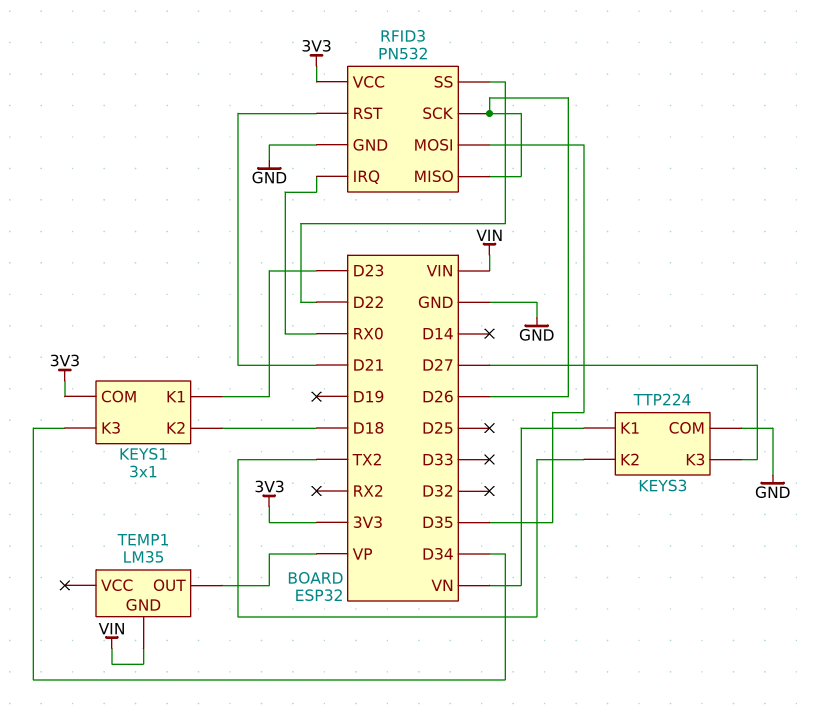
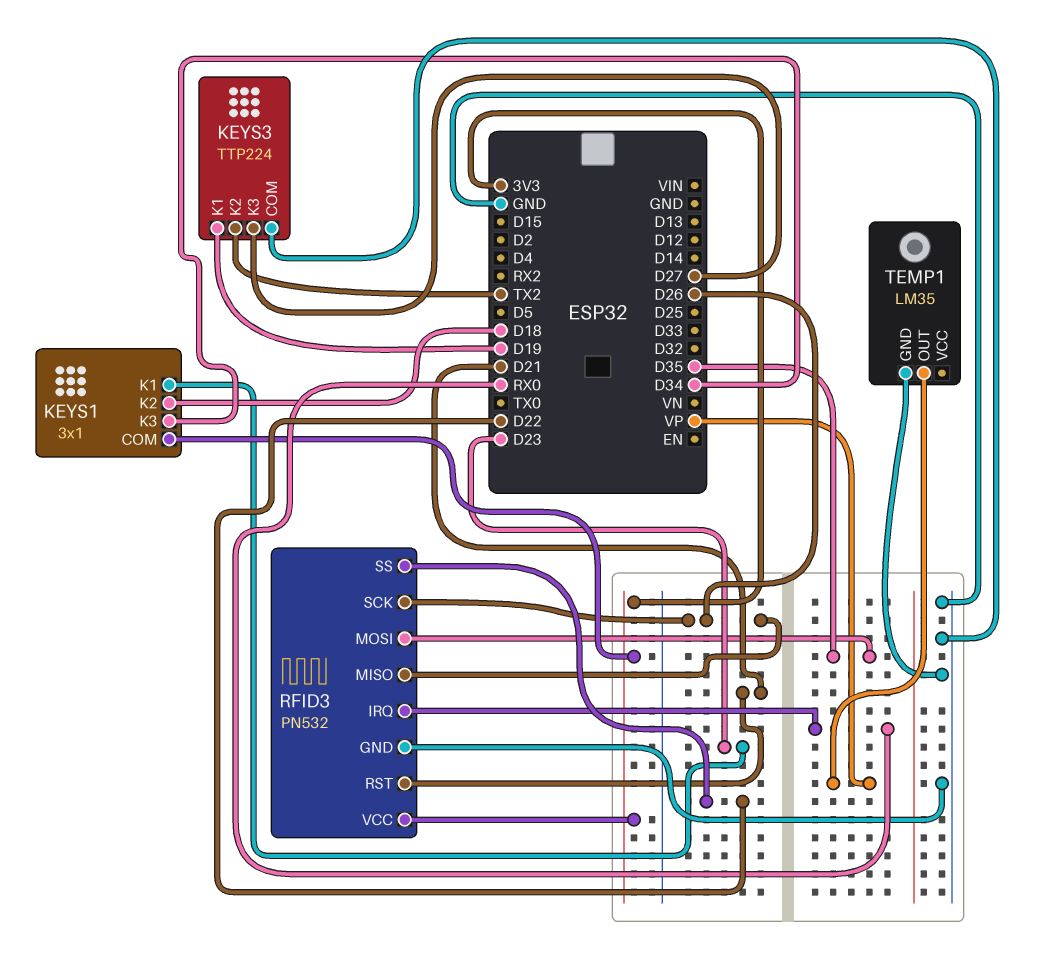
KEYS3 pin K1: VN -> D19
TEMP1 pin GND: VIN -> GND

